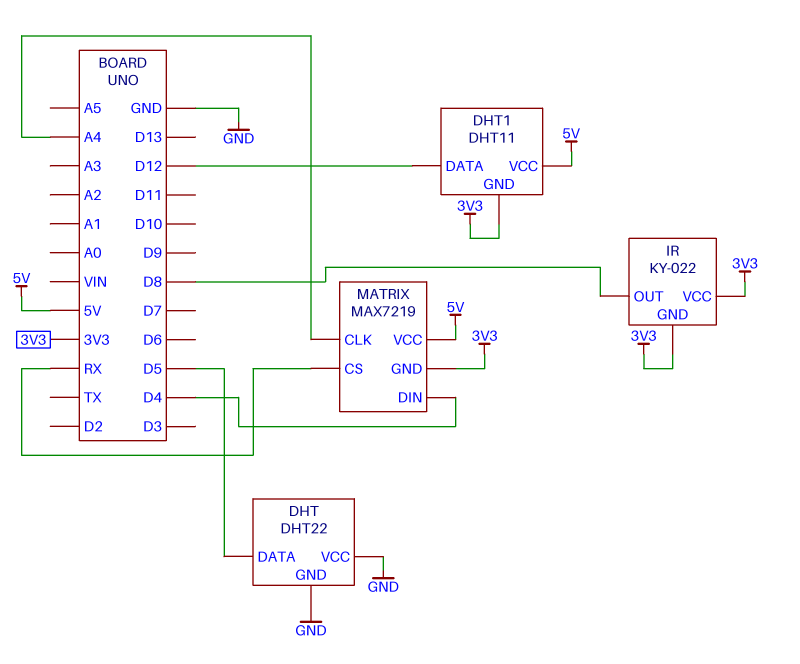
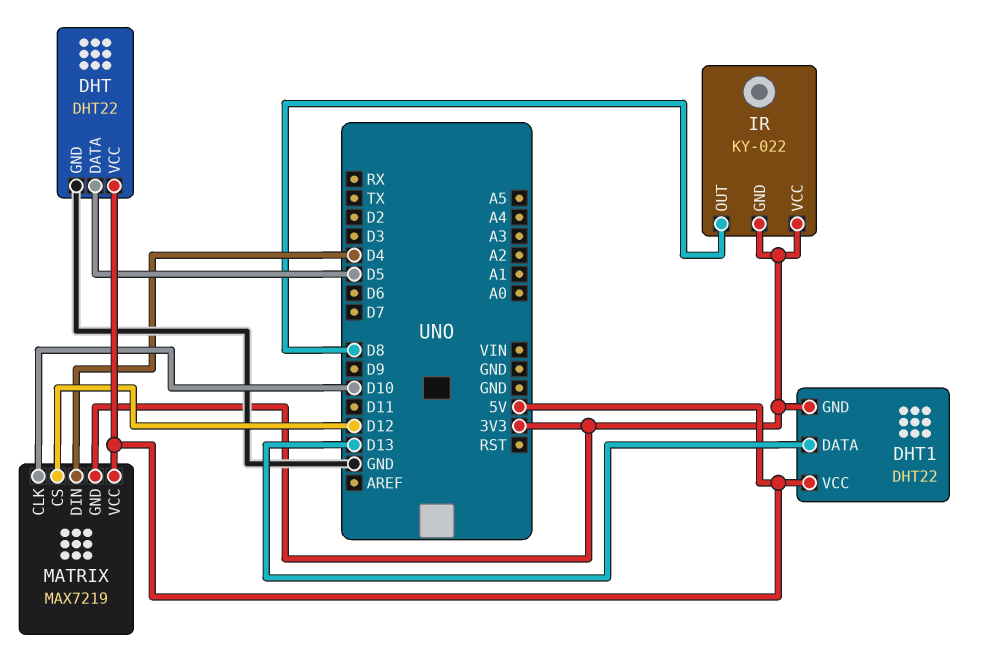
DHT pin VCC: GND -> 5V
DHT1: DHT11 -> DHT22
DHT1 pin DATA: D12 -> D13
MATRIX pin CLK: A4 -> D10
MATRIX pin CS: RX -> D12

